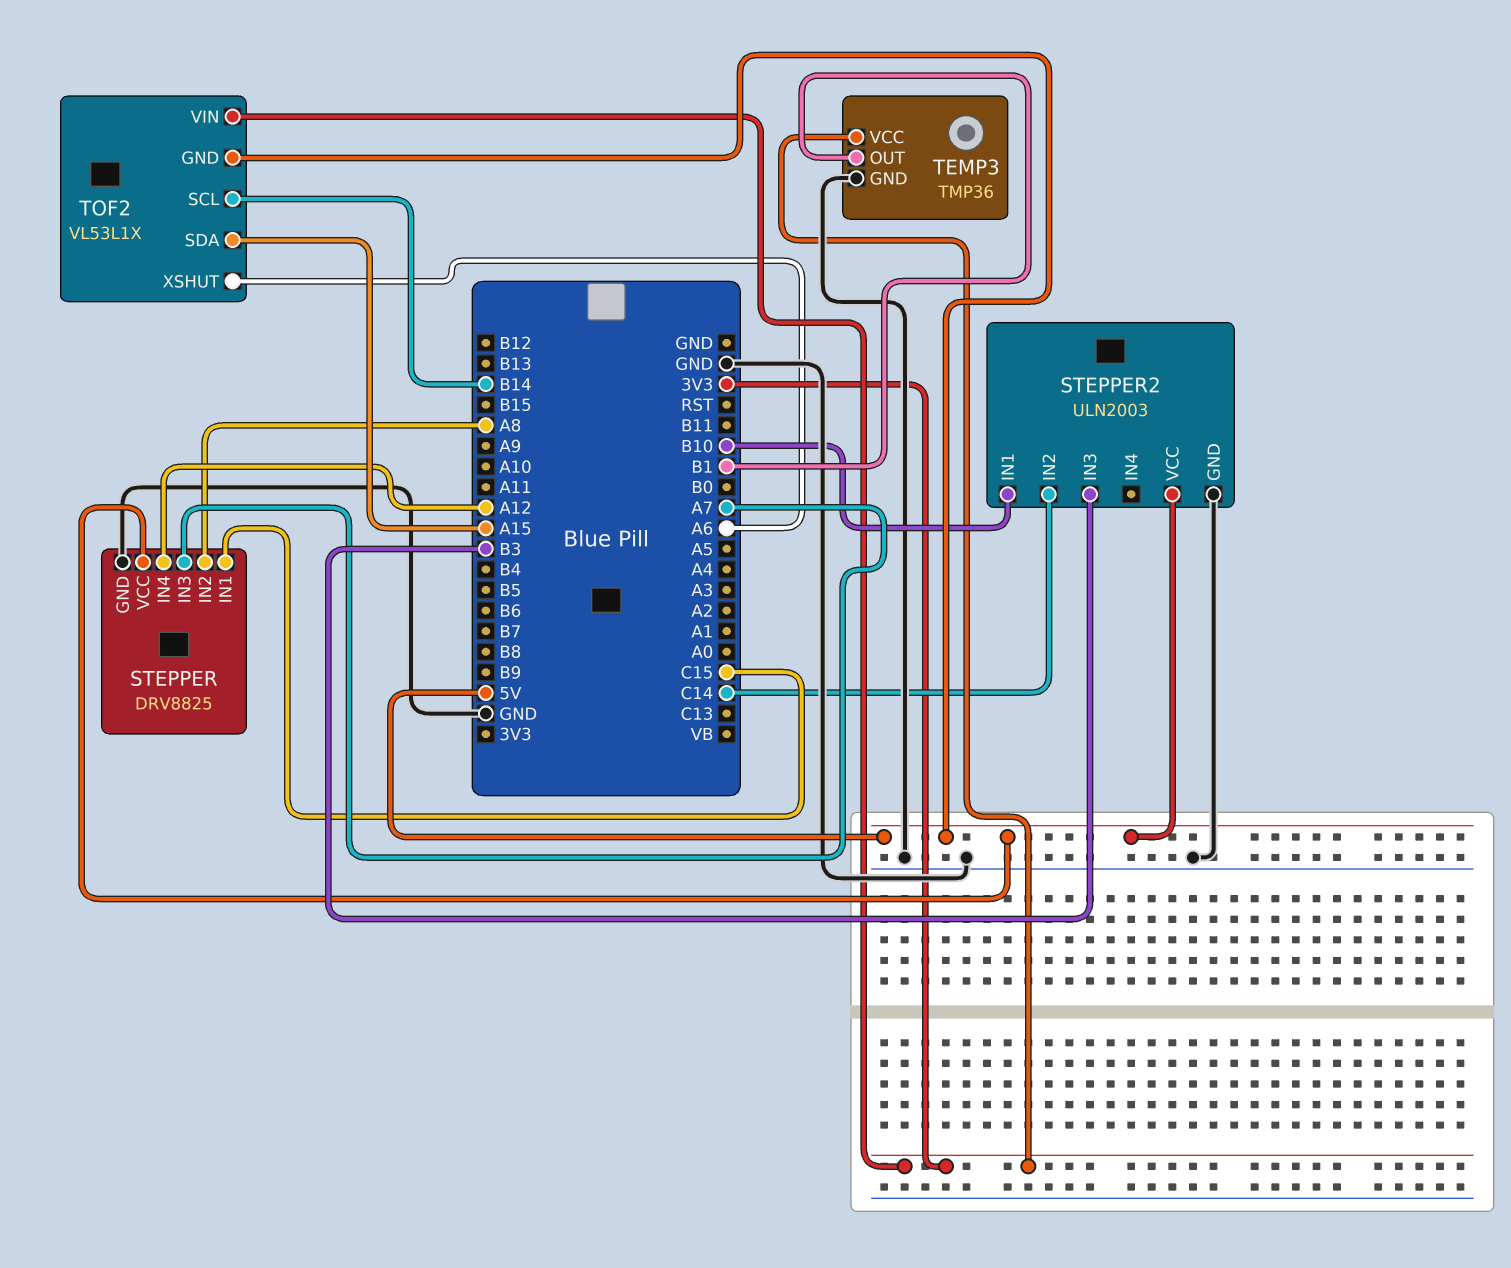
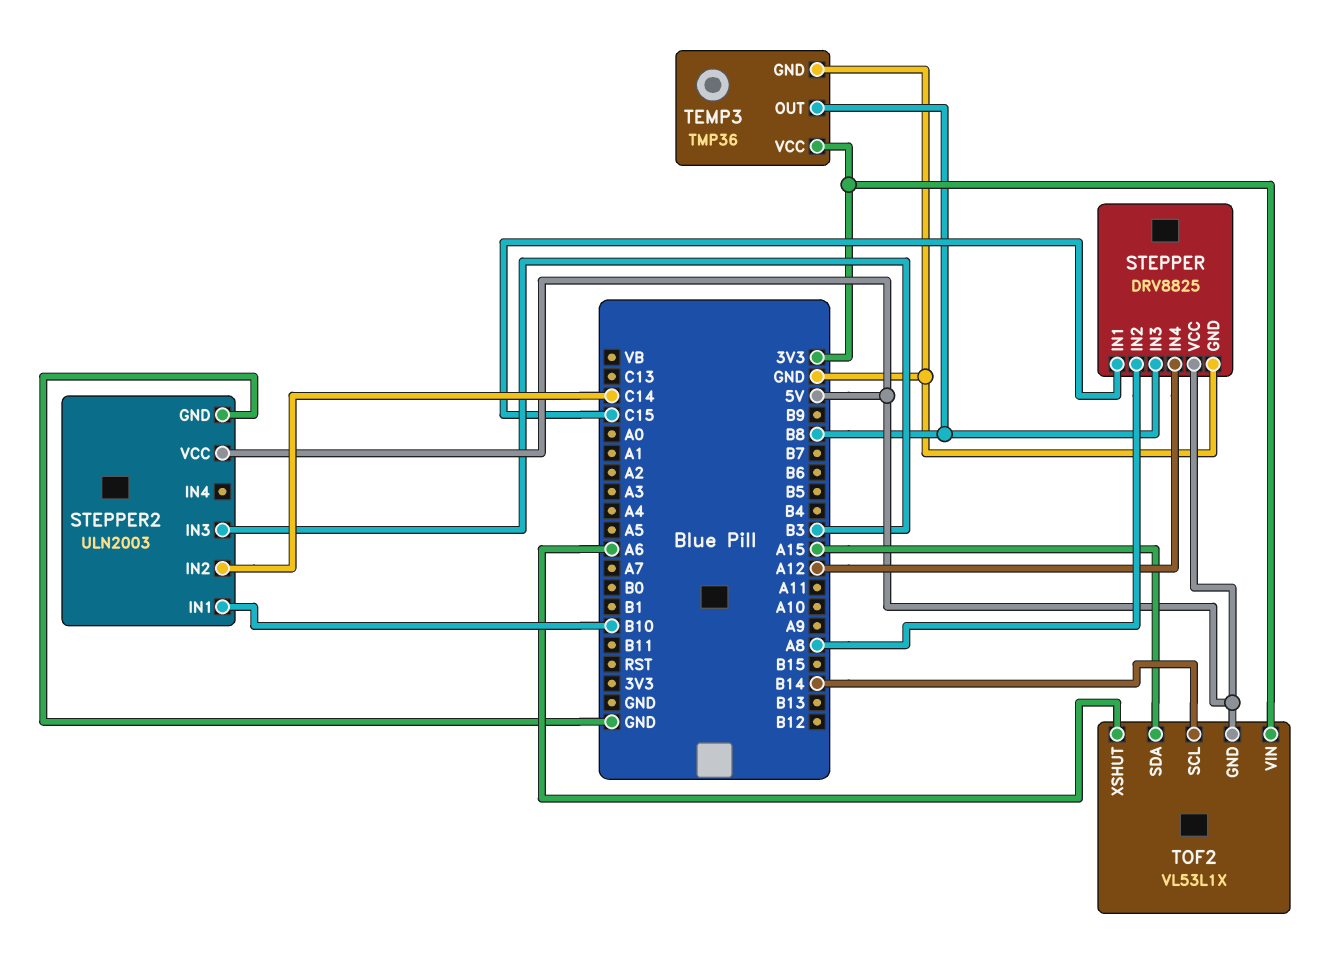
STEPPER pin IN3: A7 -> B8
TEMP3 pin OUT: B1 -> B8

